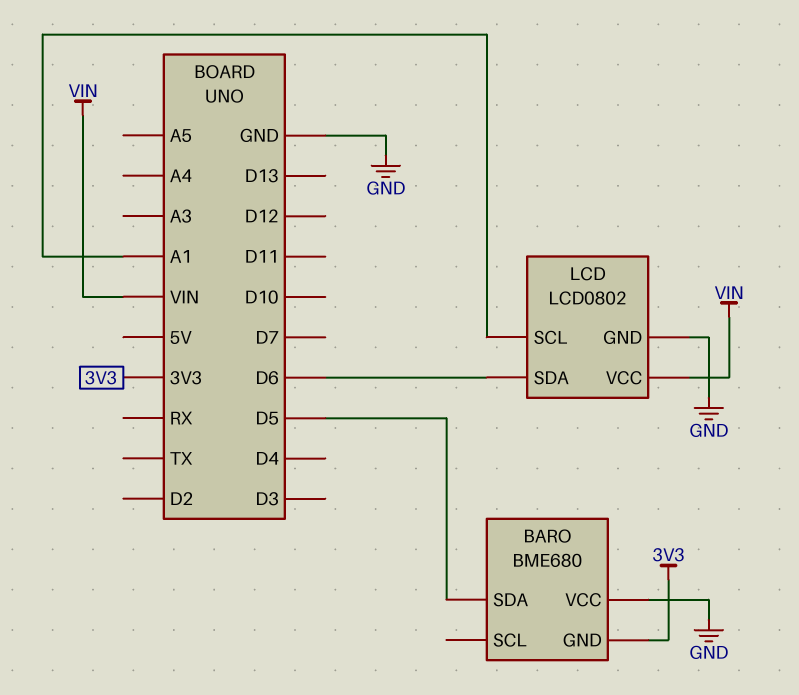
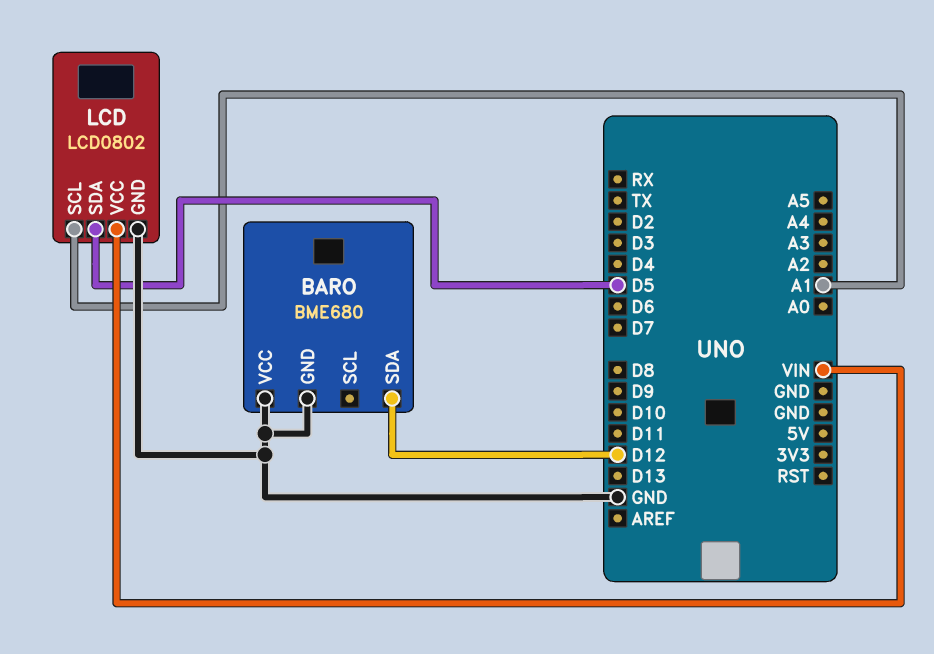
BARO pin GND: 3V3 -> GND
BARO pin SDA: D5 -> D12
LCD pin SDA: D6 -> D5

